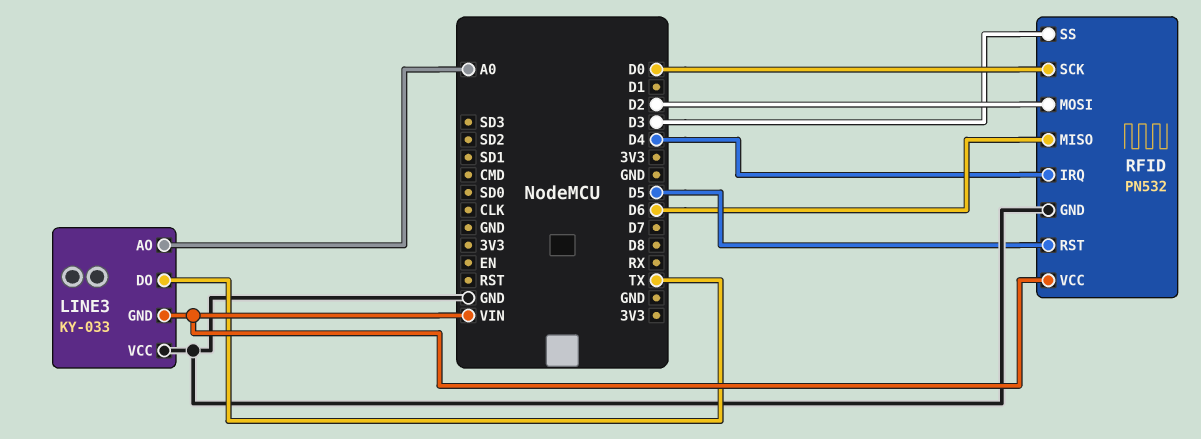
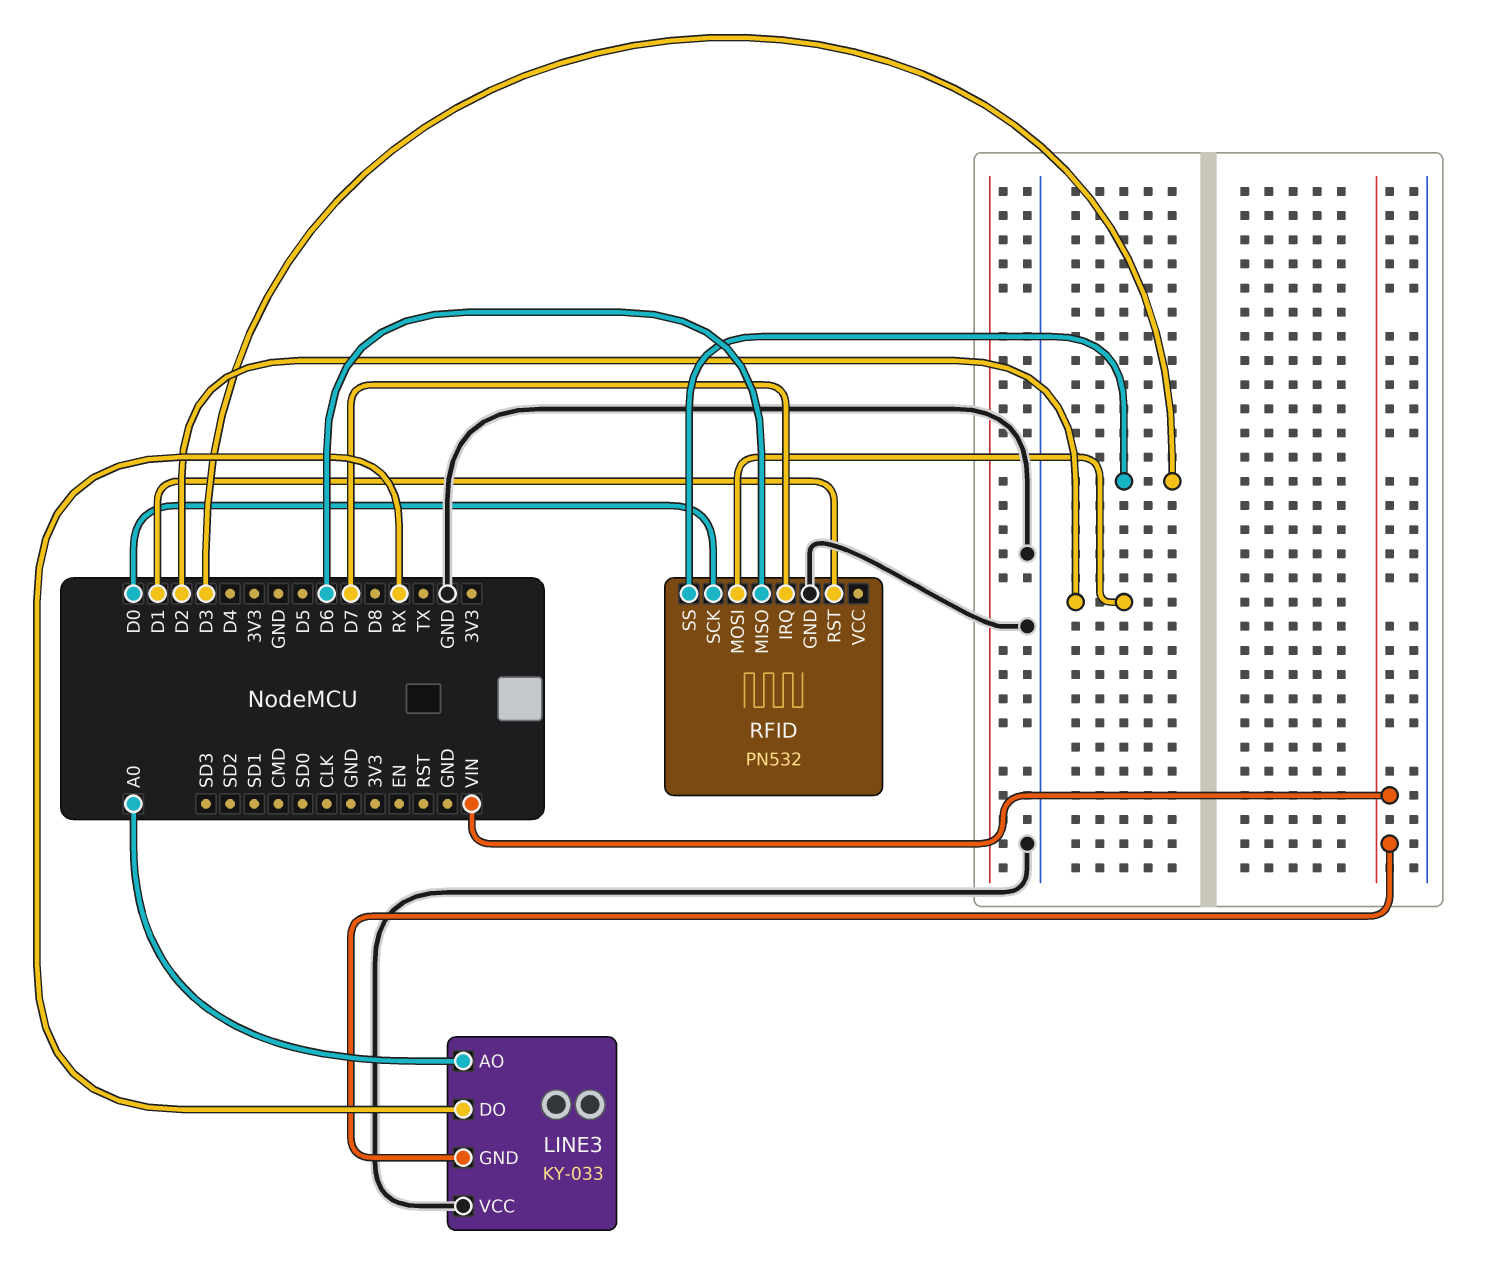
LINE3 pin DO: TX -> RX
RFID pin IRQ: D4 -> D7
RFID pin RST: D5 -> D1
RFID pin VCC: VIN -> none

